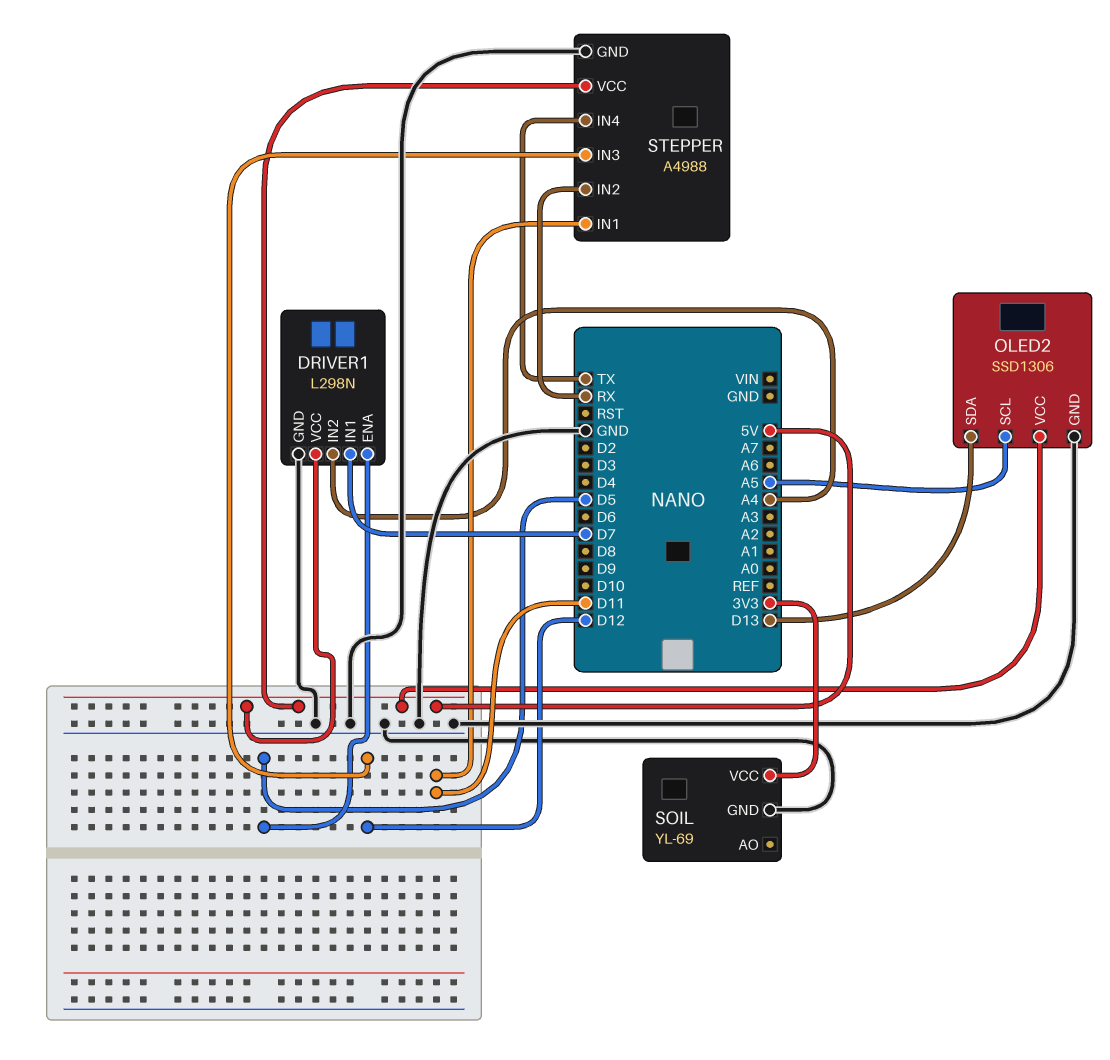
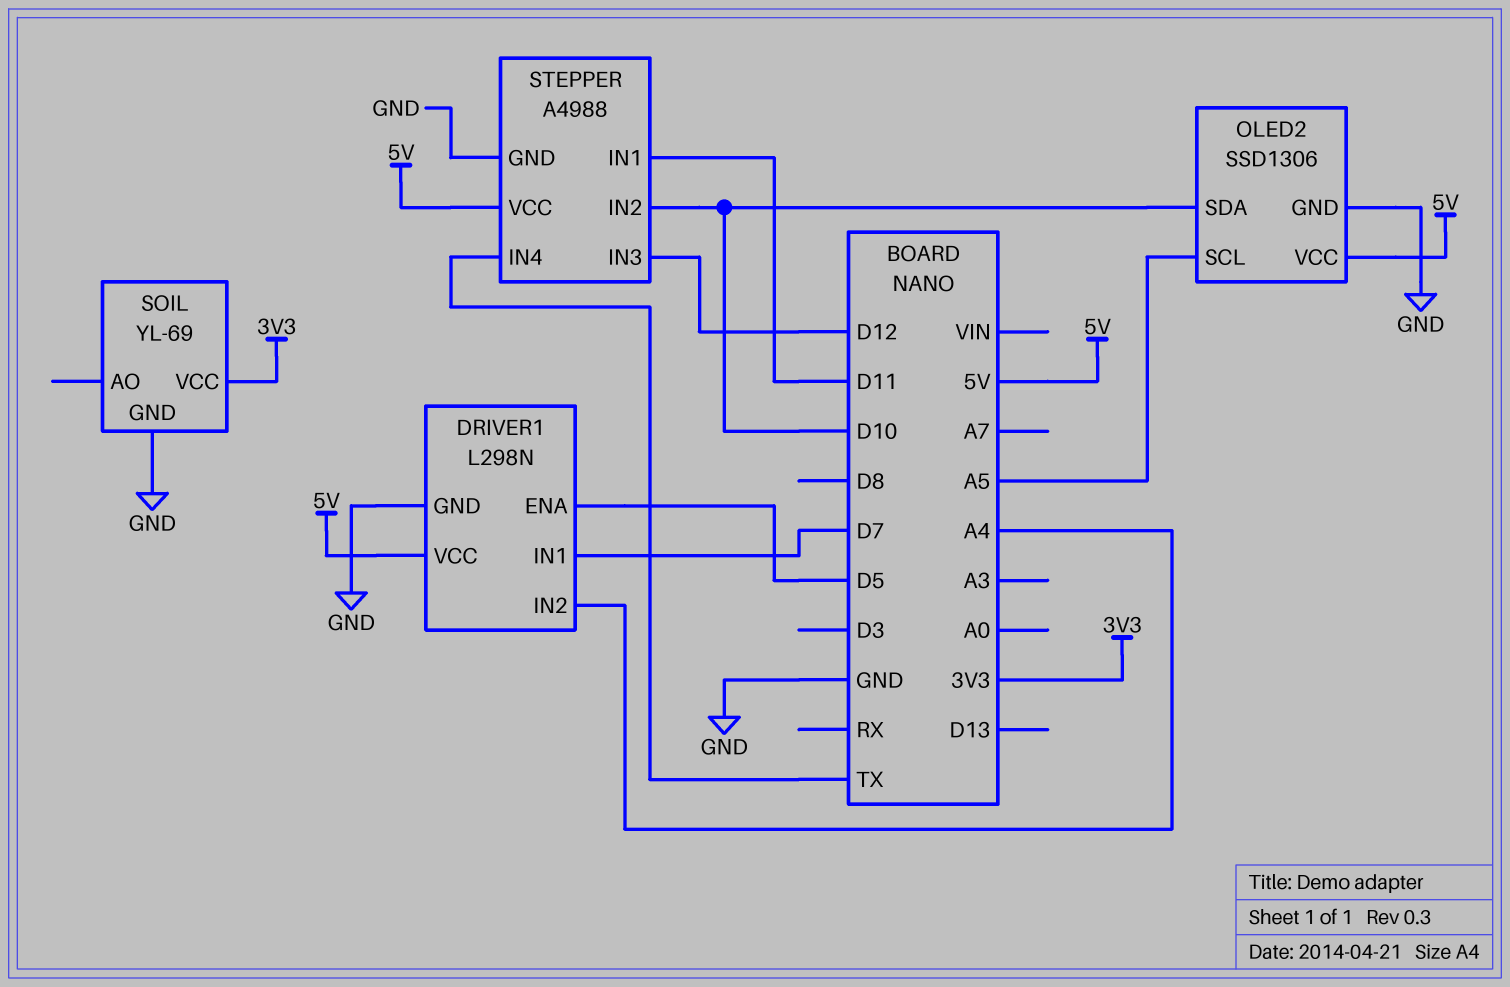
OLED2 pin SDA: D13 -> D10
STEPPER pin IN2: RX -> D10

